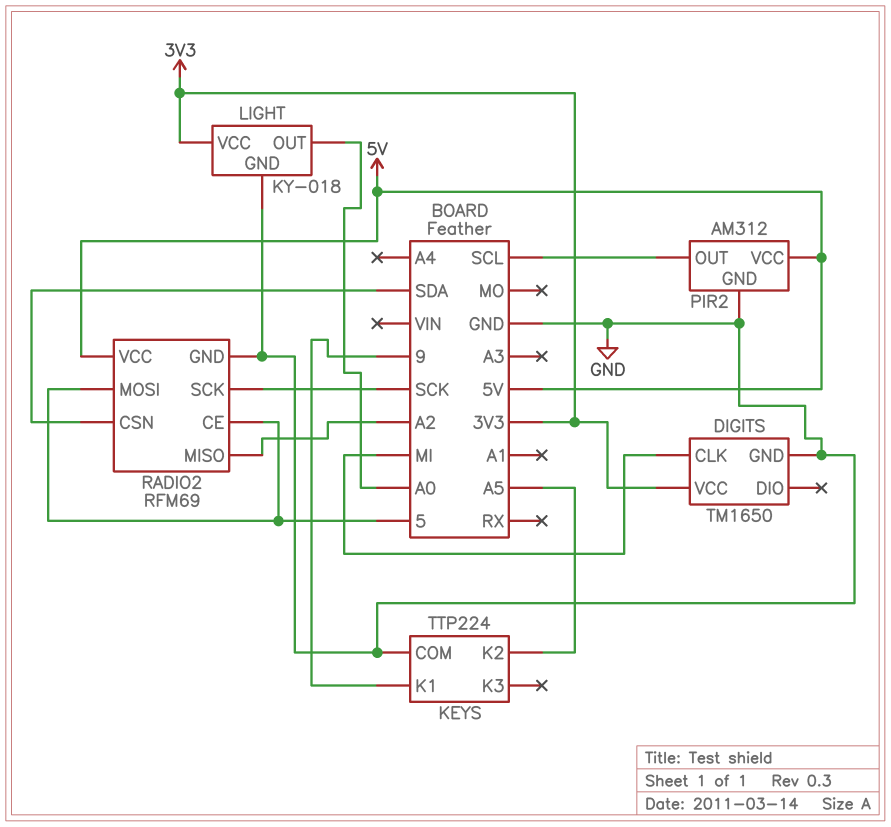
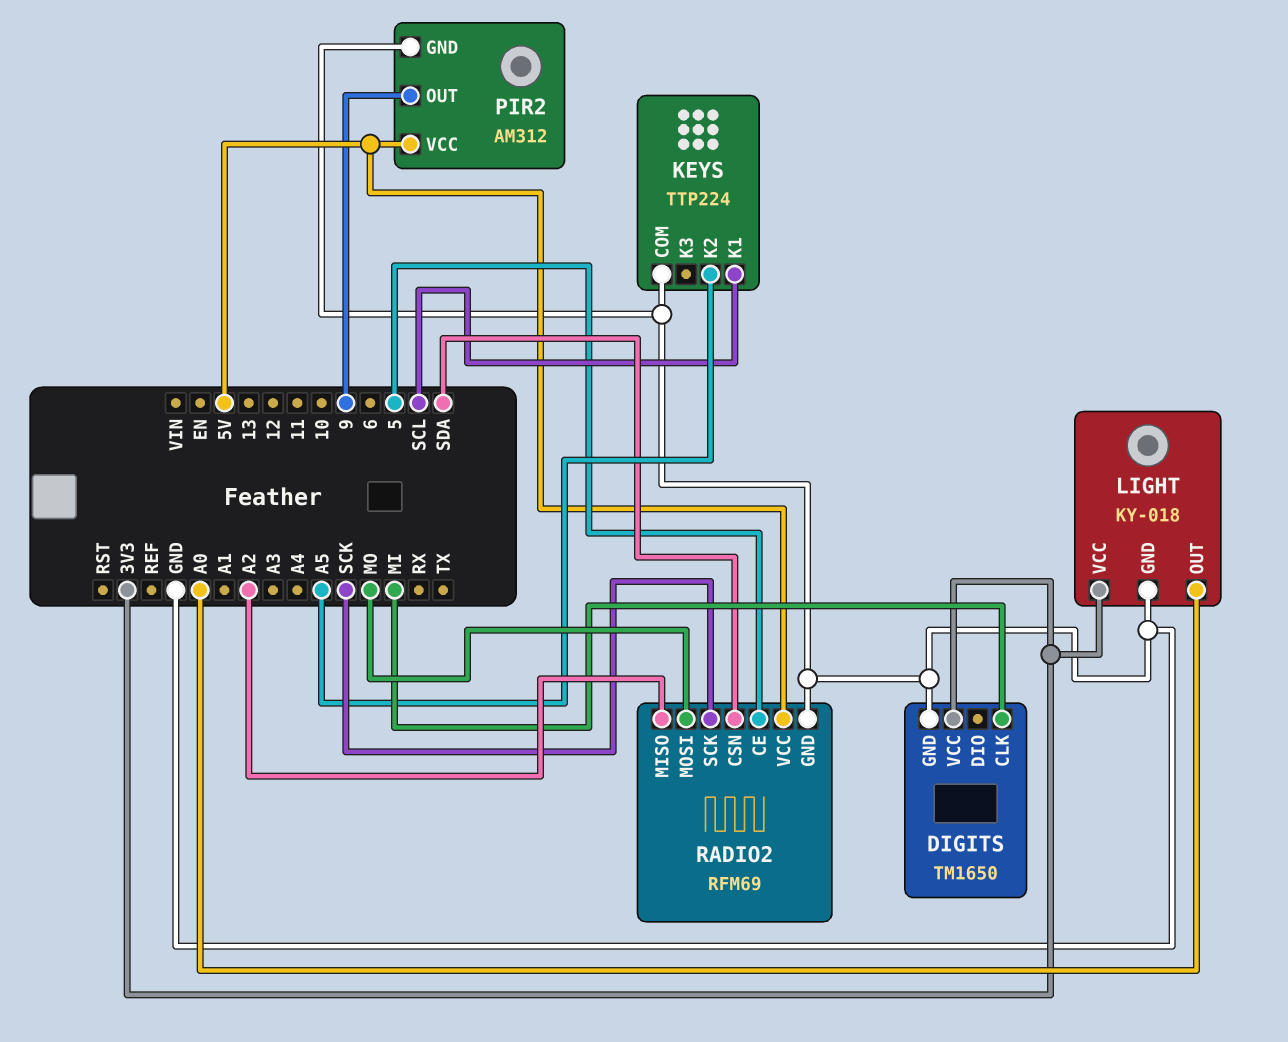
KEYS pin K1: 9 -> SCL
PIR2 pin OUT: SCL -> 9
RADIO2 pin MOSI: 5 -> MO

